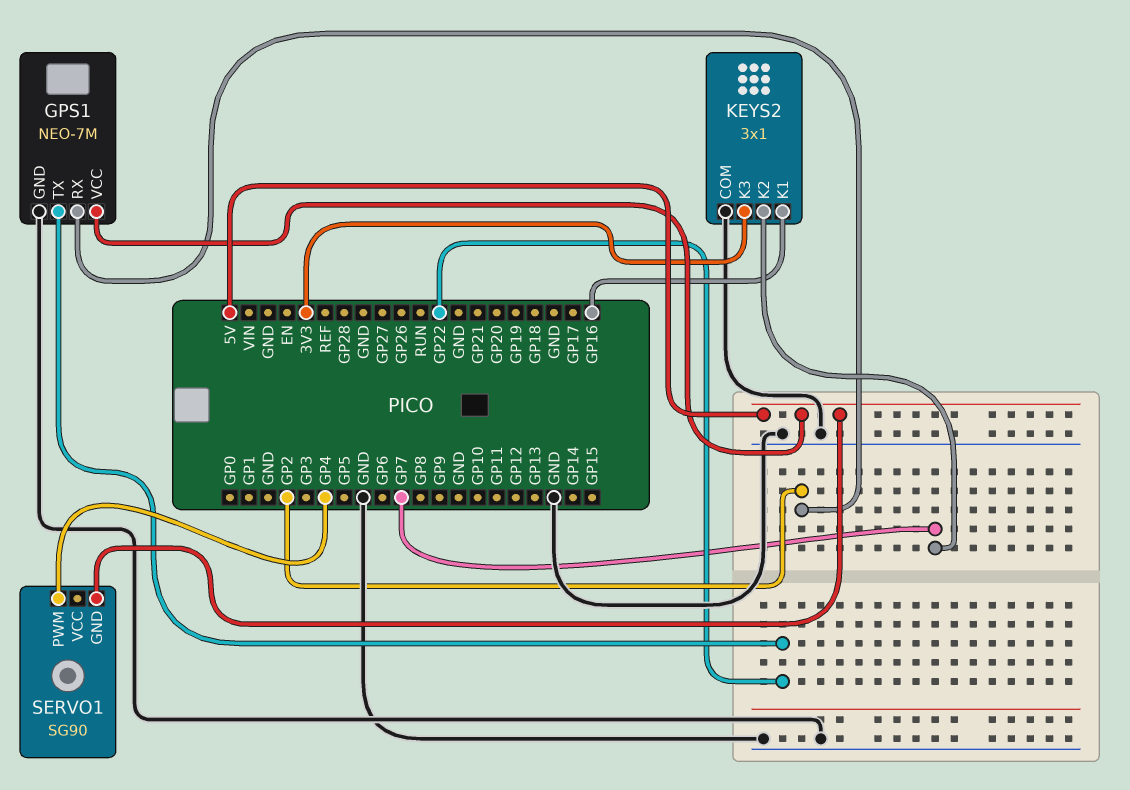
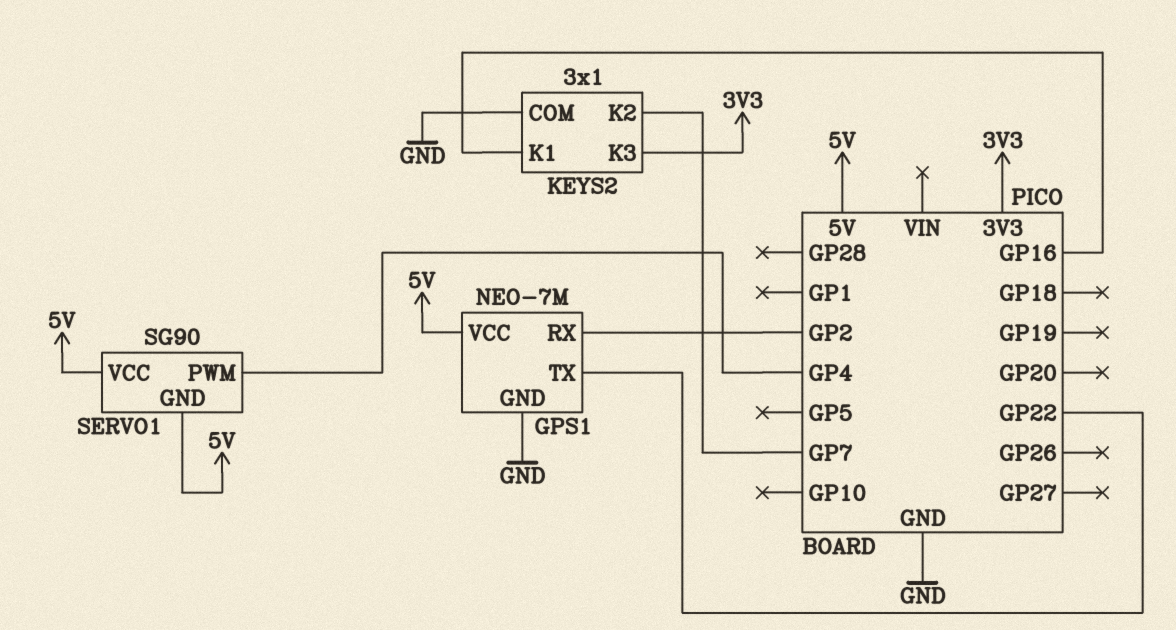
SERVO1 pin VCC: none -> 5V

